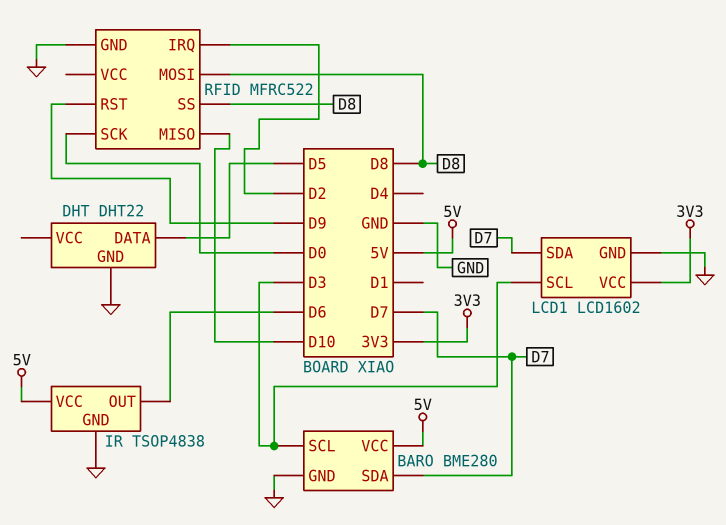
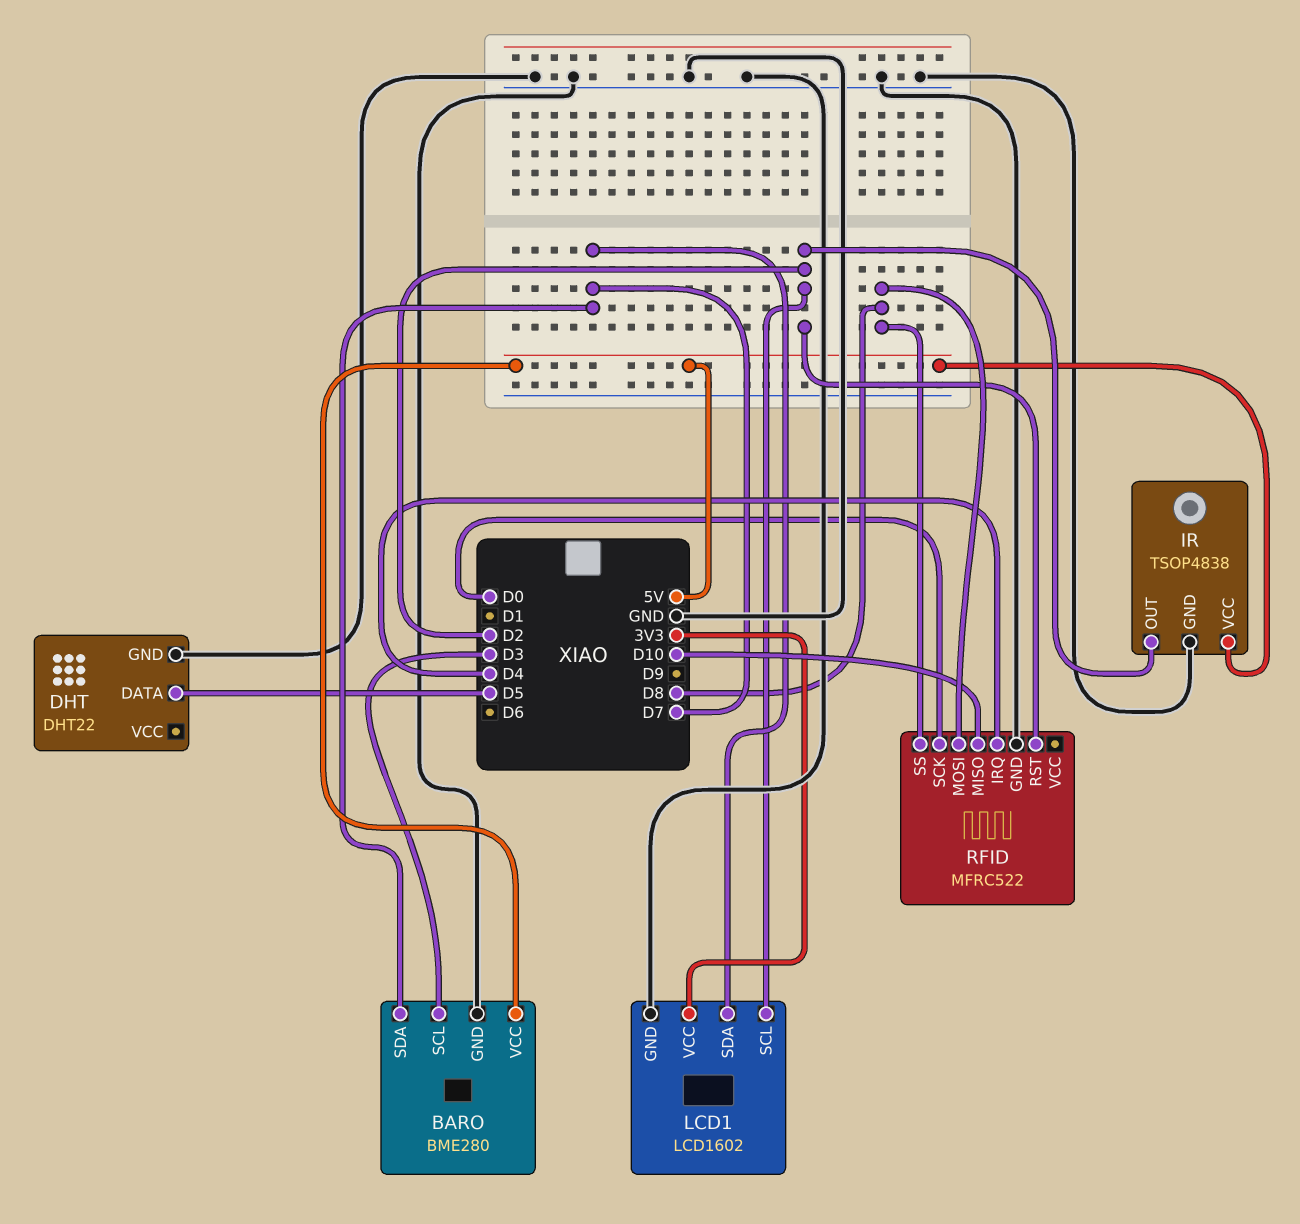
IR pin OUT: D6 -> D2
LCD1 pin SCL: D3 -> D2
RFID pin IRQ: D2 -> D4
RFID pin RST: D9 -> D2

